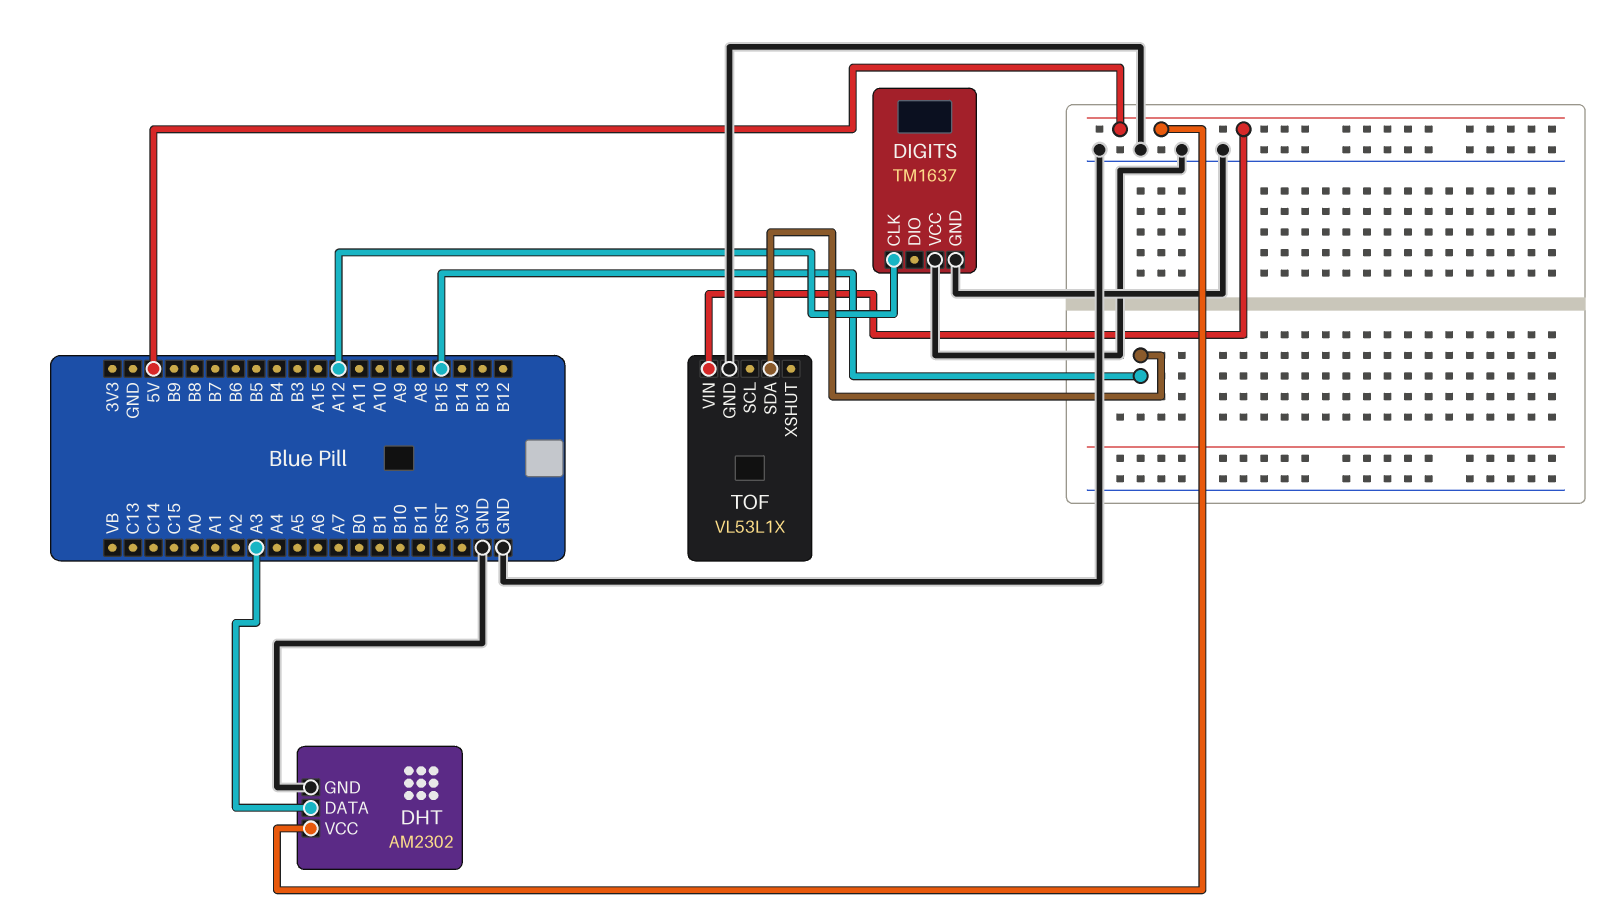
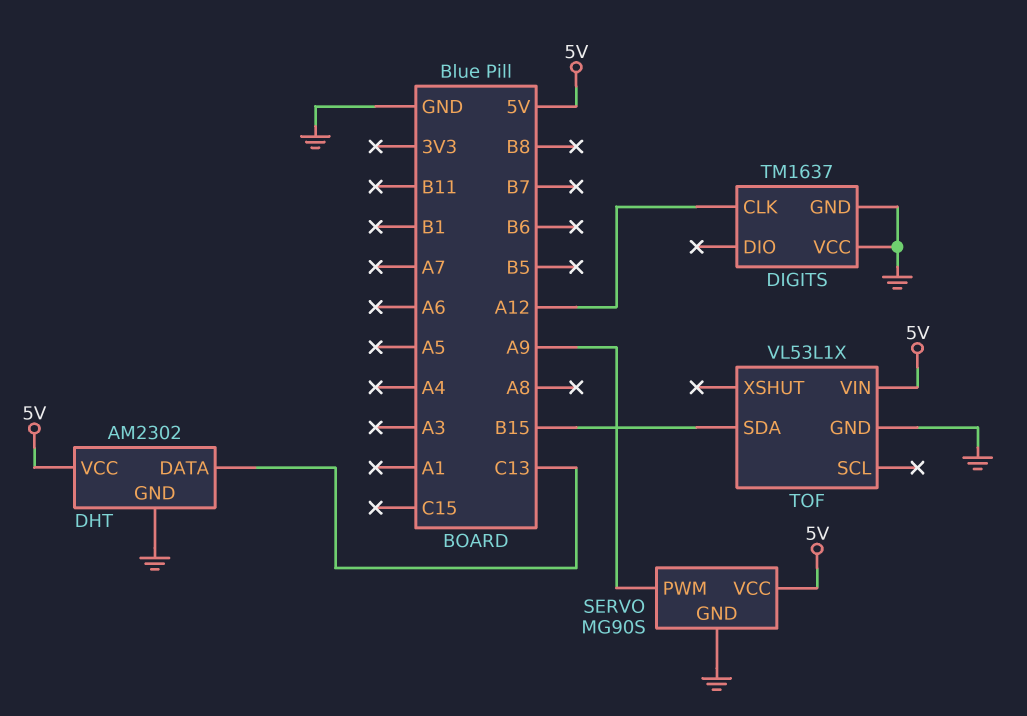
DHT pin DATA: A3 -> C13
SERVO: none -> MG90S
SERVO pin GND: none -> GND
SERVO pin PWM: none -> A9
SERVO pin VCC: none -> 5V

